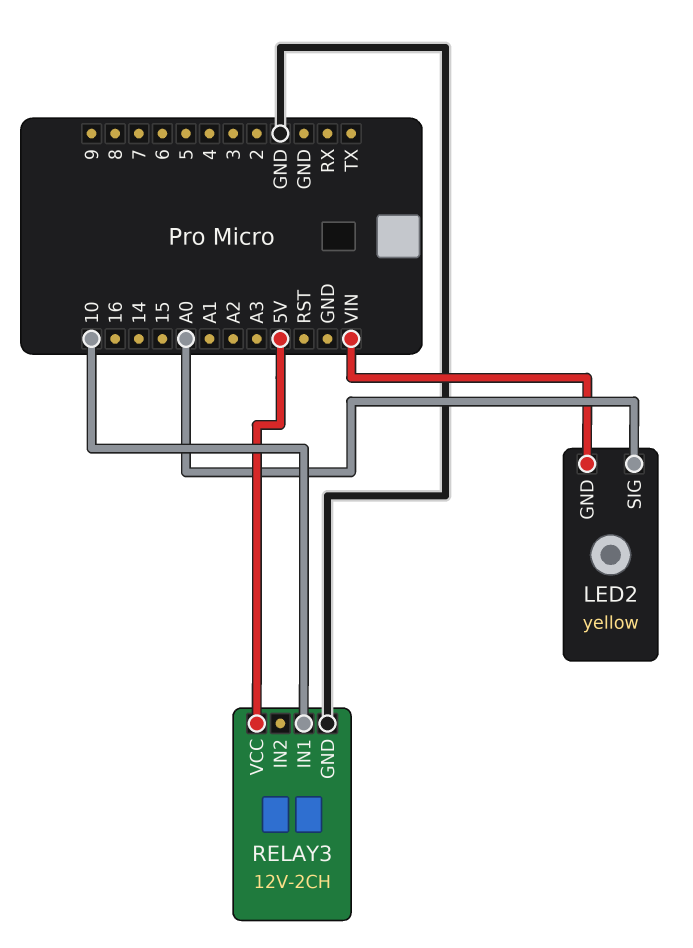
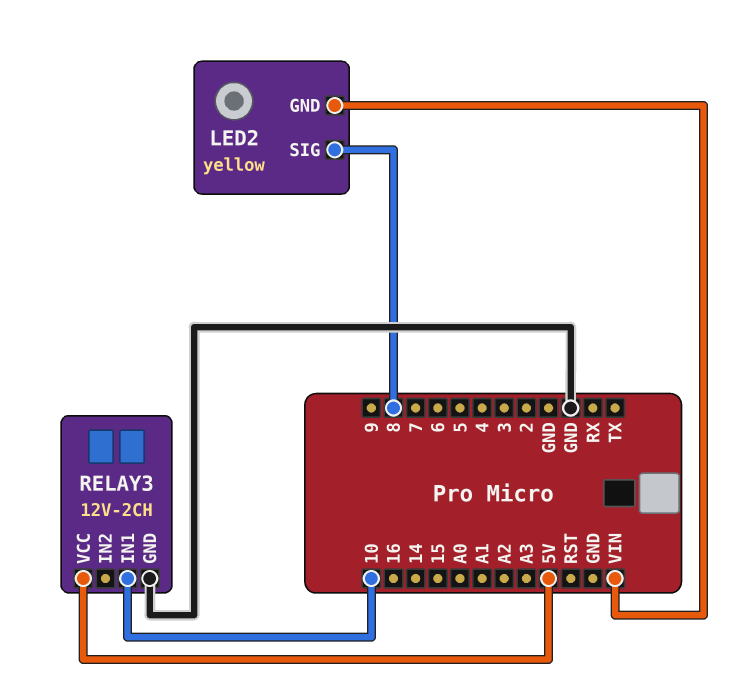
LED2 pin SIG: A0 -> 8

